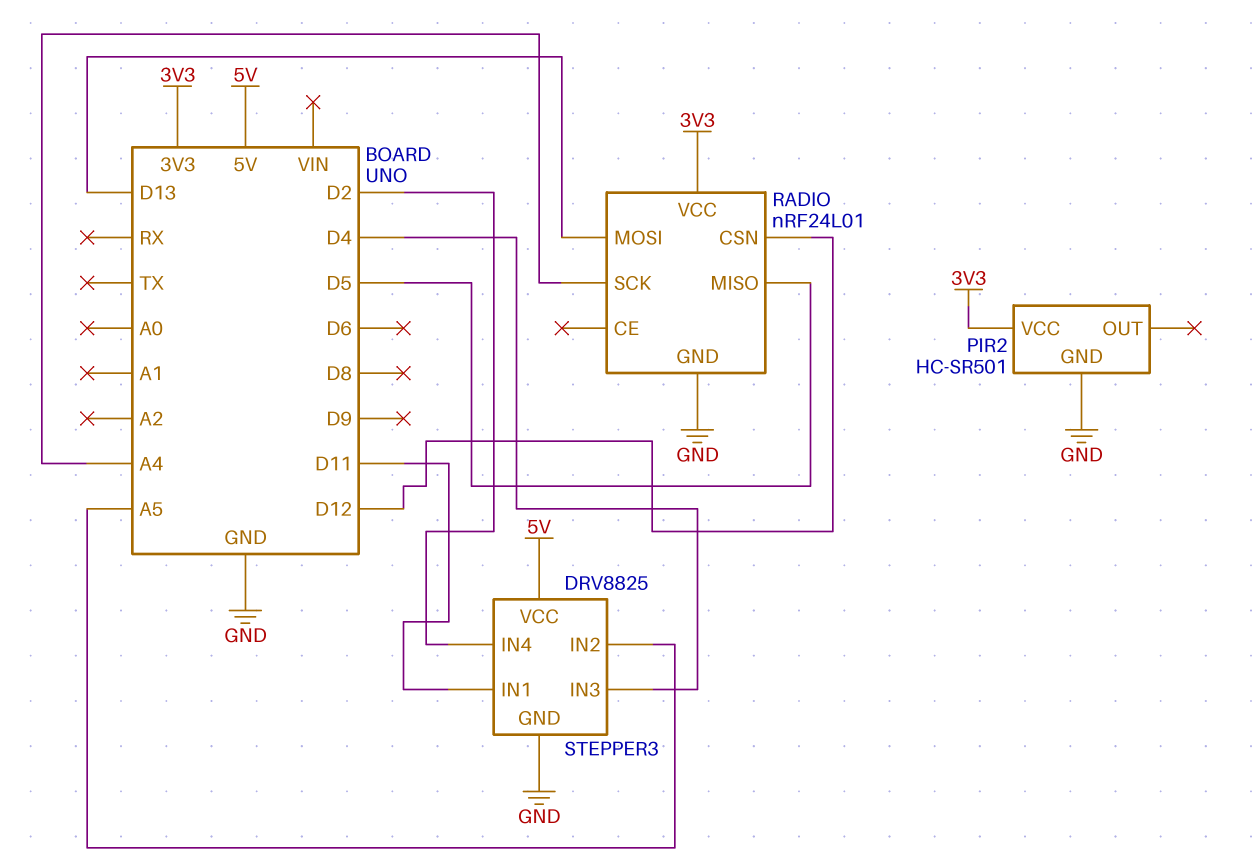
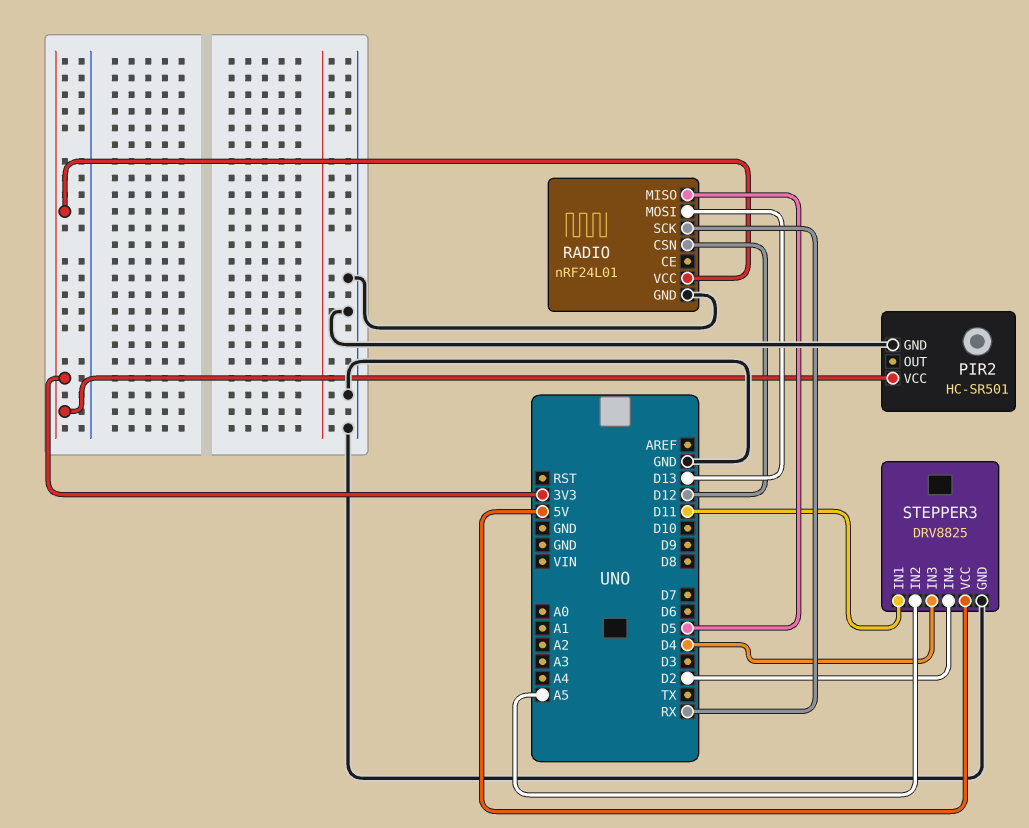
RADIO pin SCK: A4 -> RX

